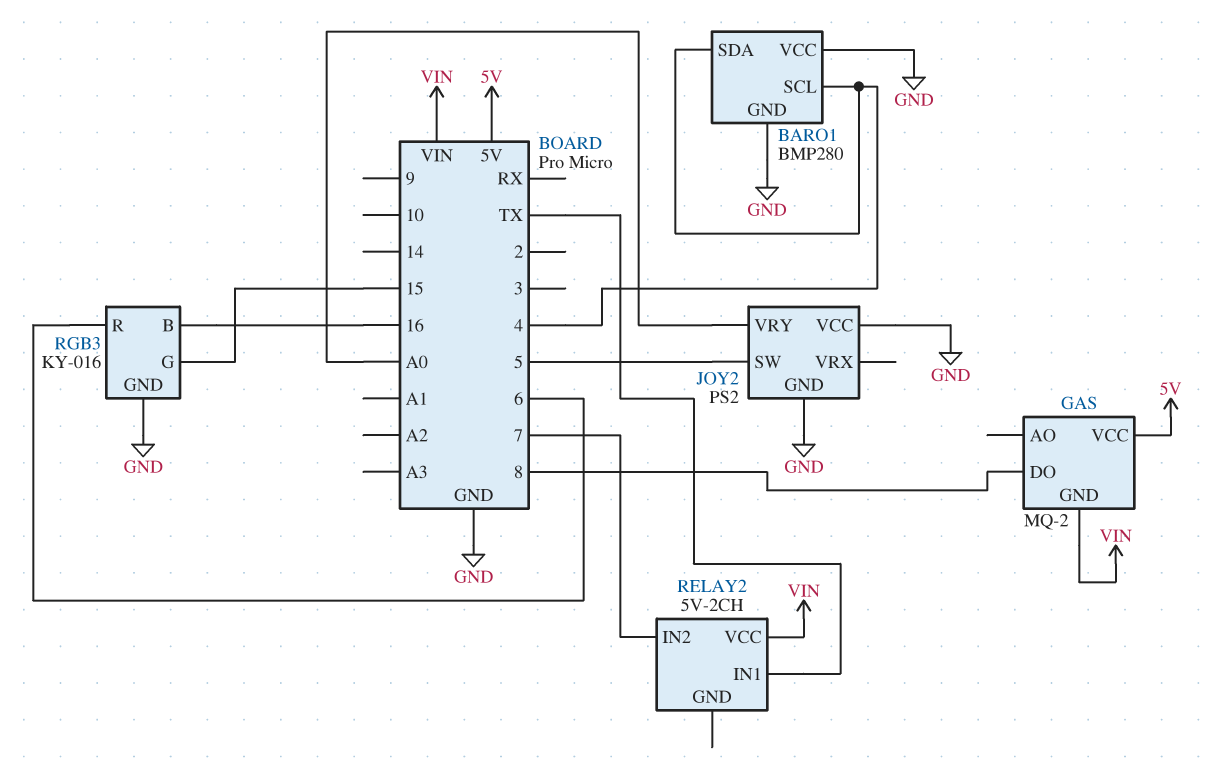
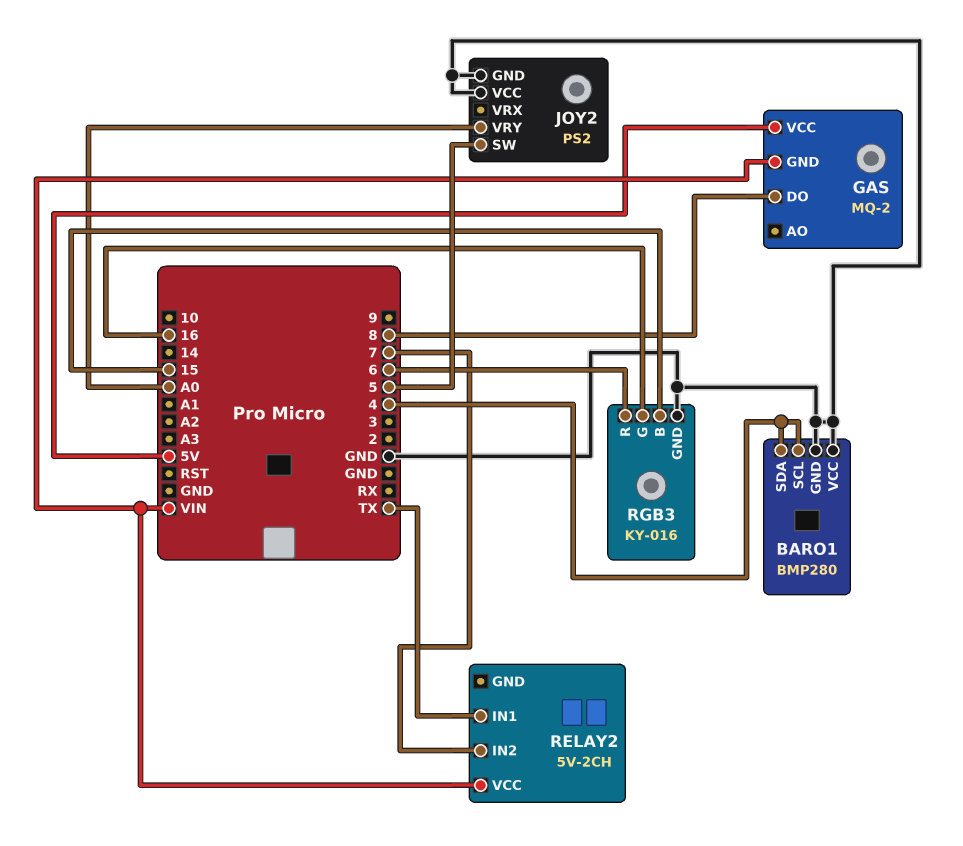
RGB3 pin B: 16 -> 15
RGB3 pin G: 15 -> 16

